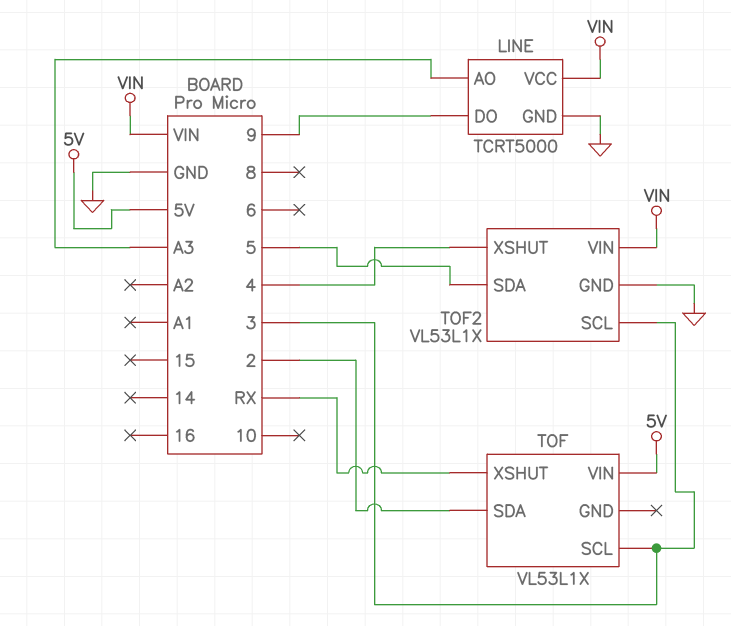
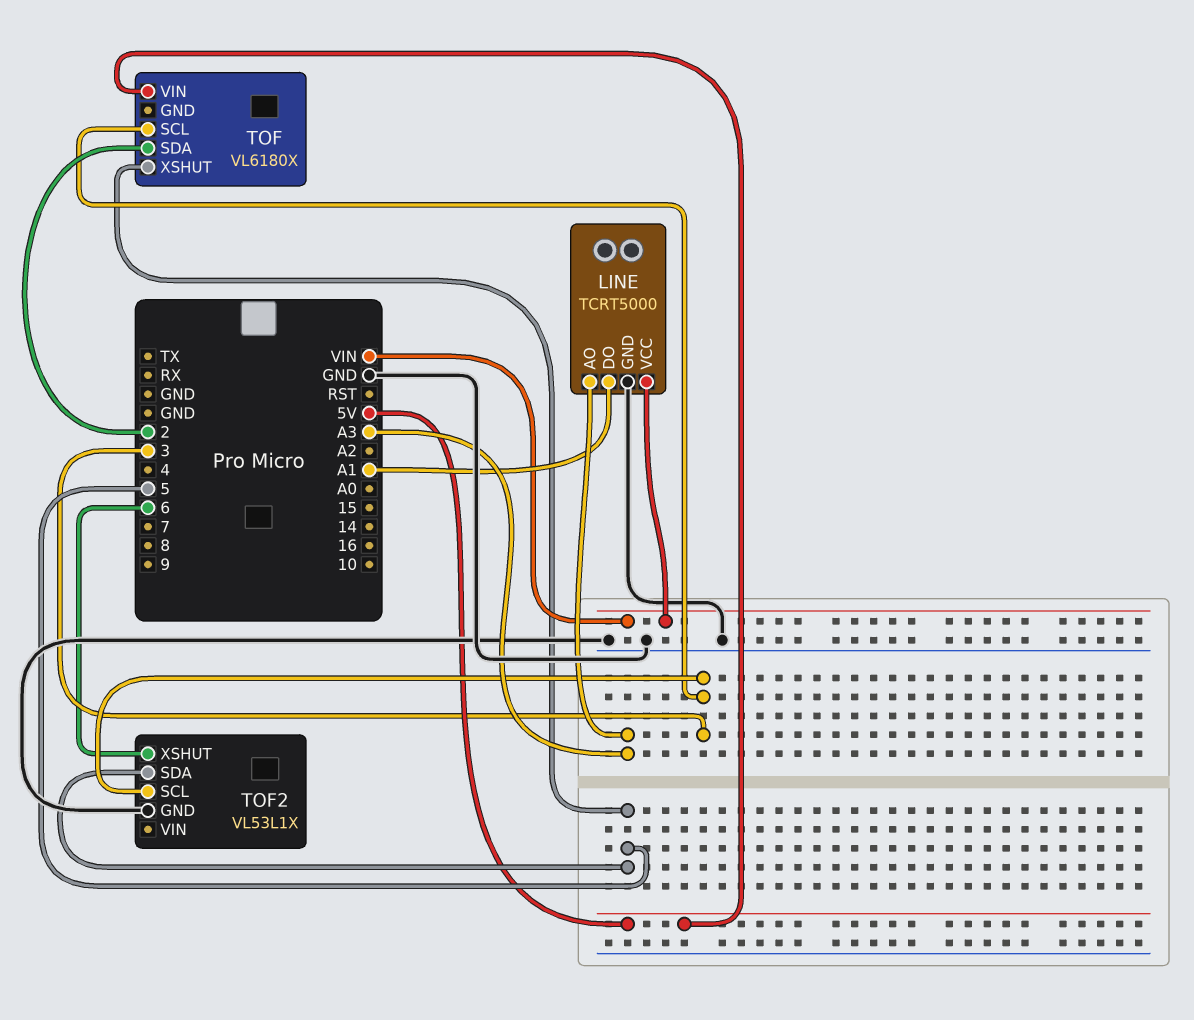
LINE pin DO: 9 -> A1
TOF: VL53L1X -> VL6180X
TOF pin XSHUT: RX -> 5
TOF2 pin VIN: VIN -> none
TOF2 pin XSHUT: 4 -> 6

